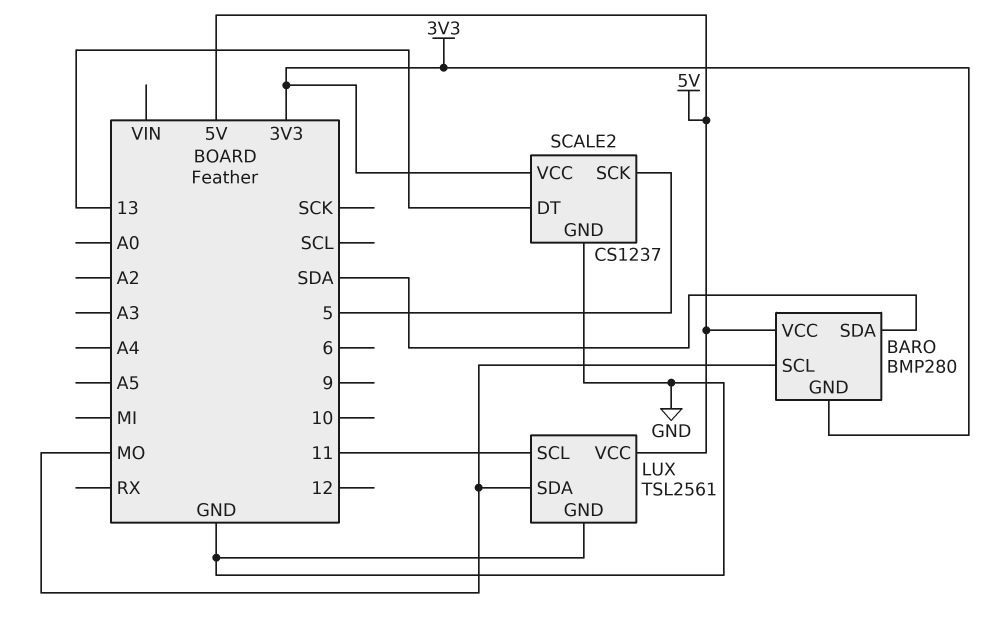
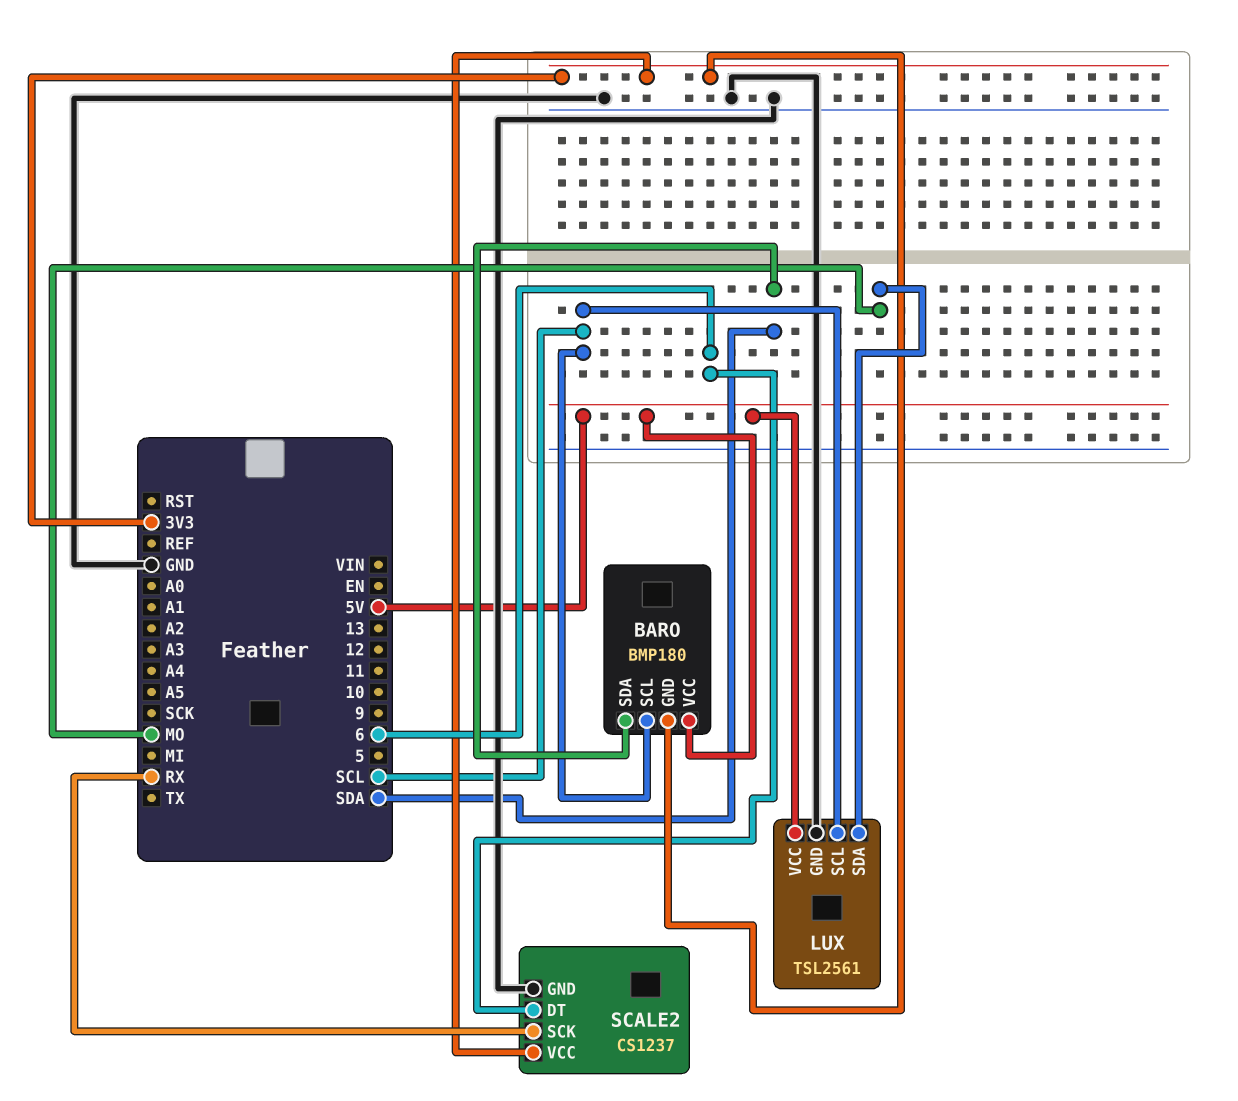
BARO: BMP280 -> BMP180
BARO pin SCL: MO -> SCL
LUX pin SCL: 11 -> SCL
SCALE2 pin DT: 13 -> 6
SCALE2 pin SCK: 5 -> RX

